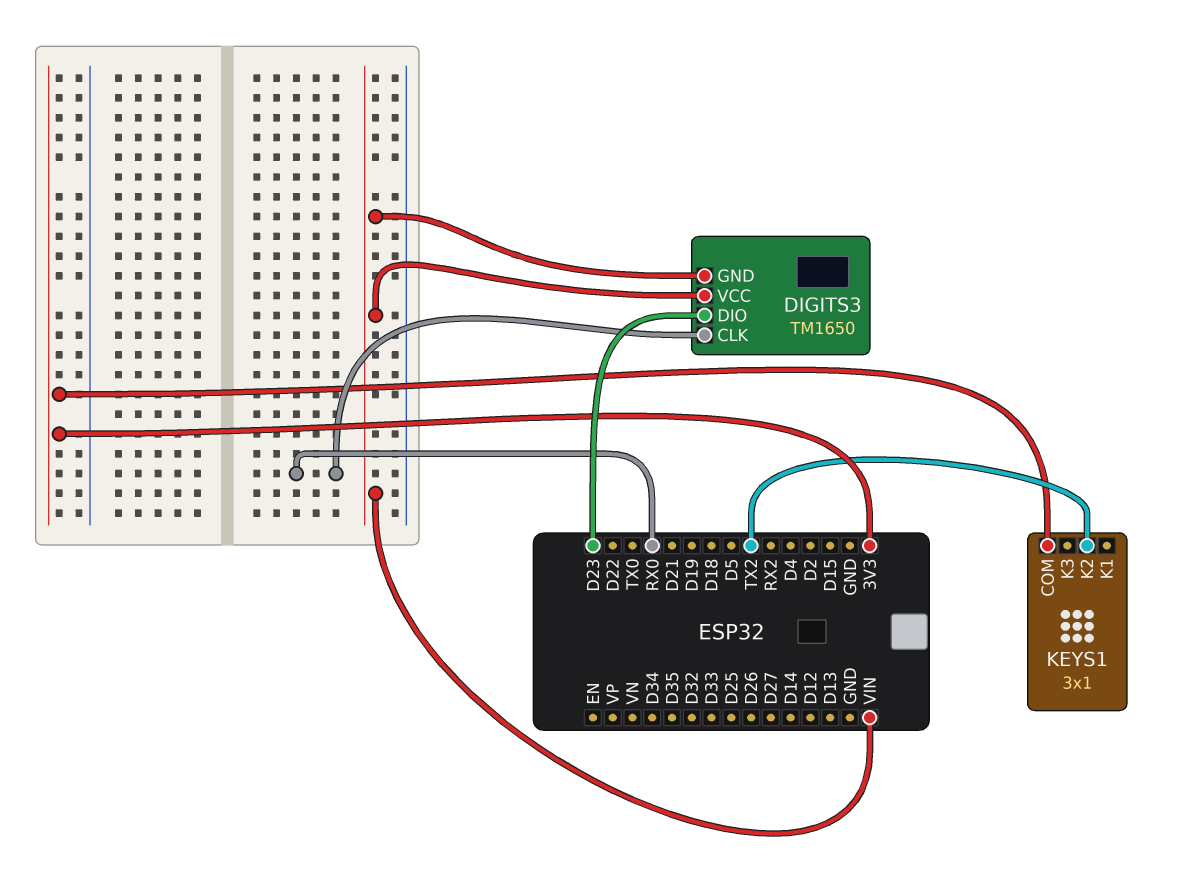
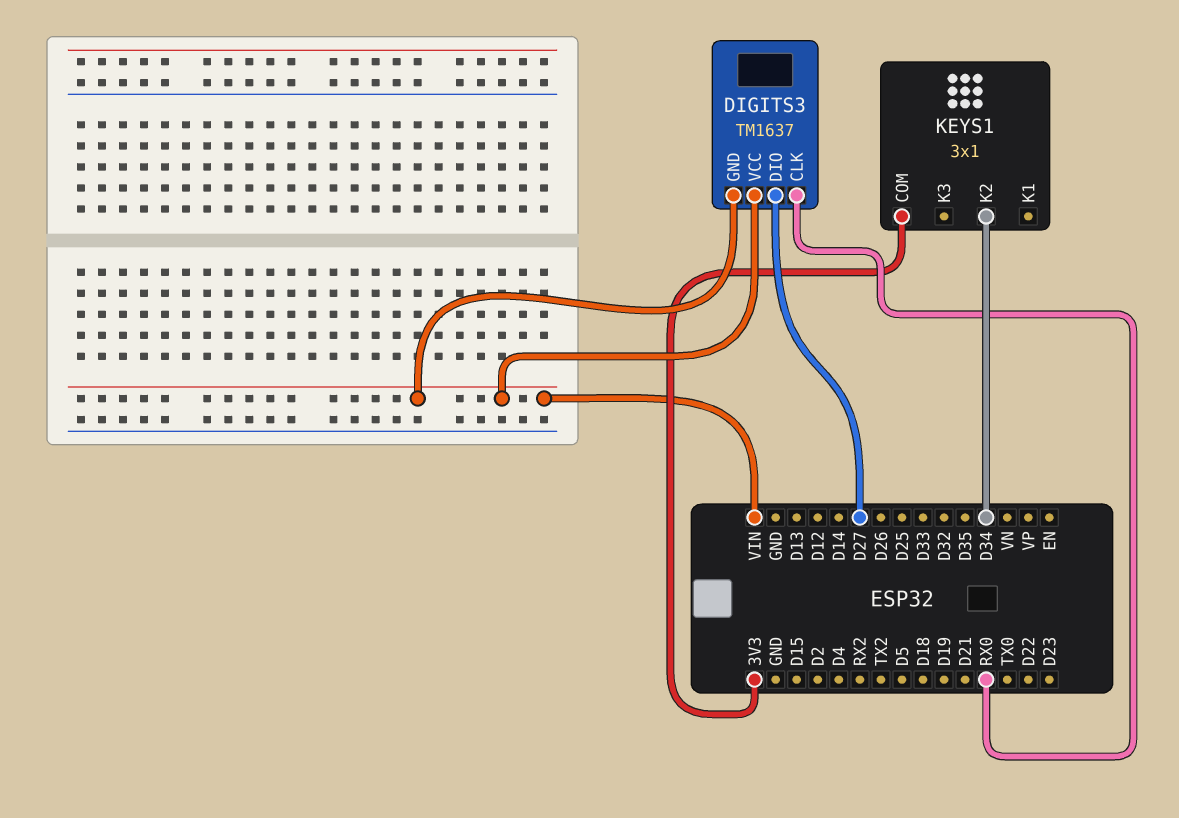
DIGITS3: TM1650 -> TM1637
DIGITS3 pin DIO: D23 -> D27
KEYS1 pin K2: TX2 -> D34

